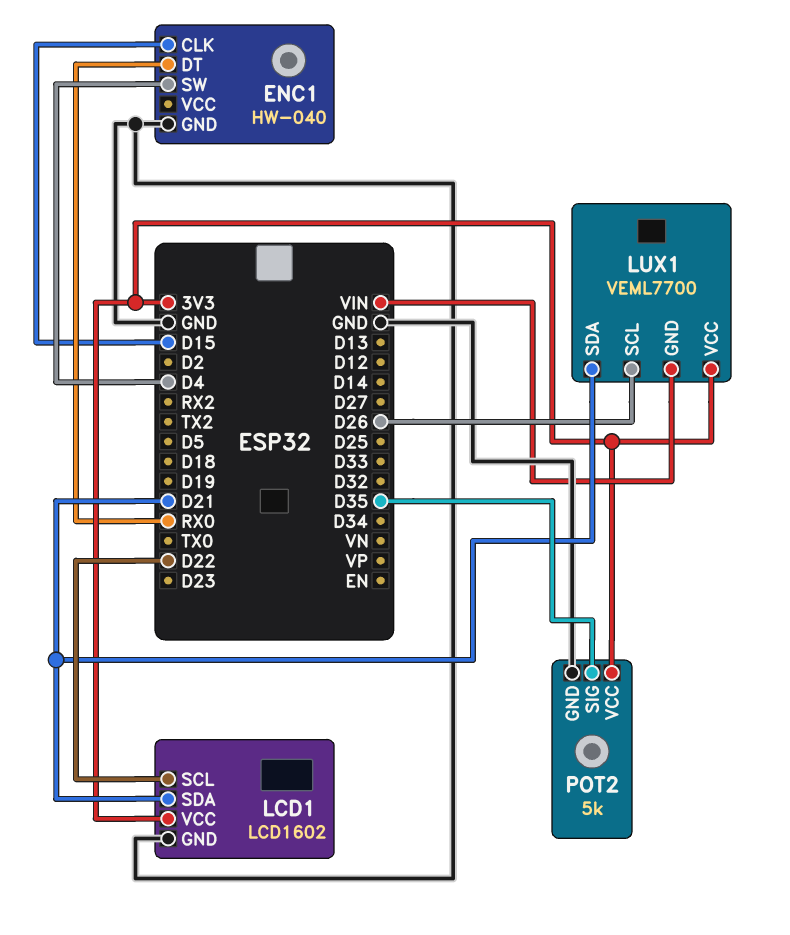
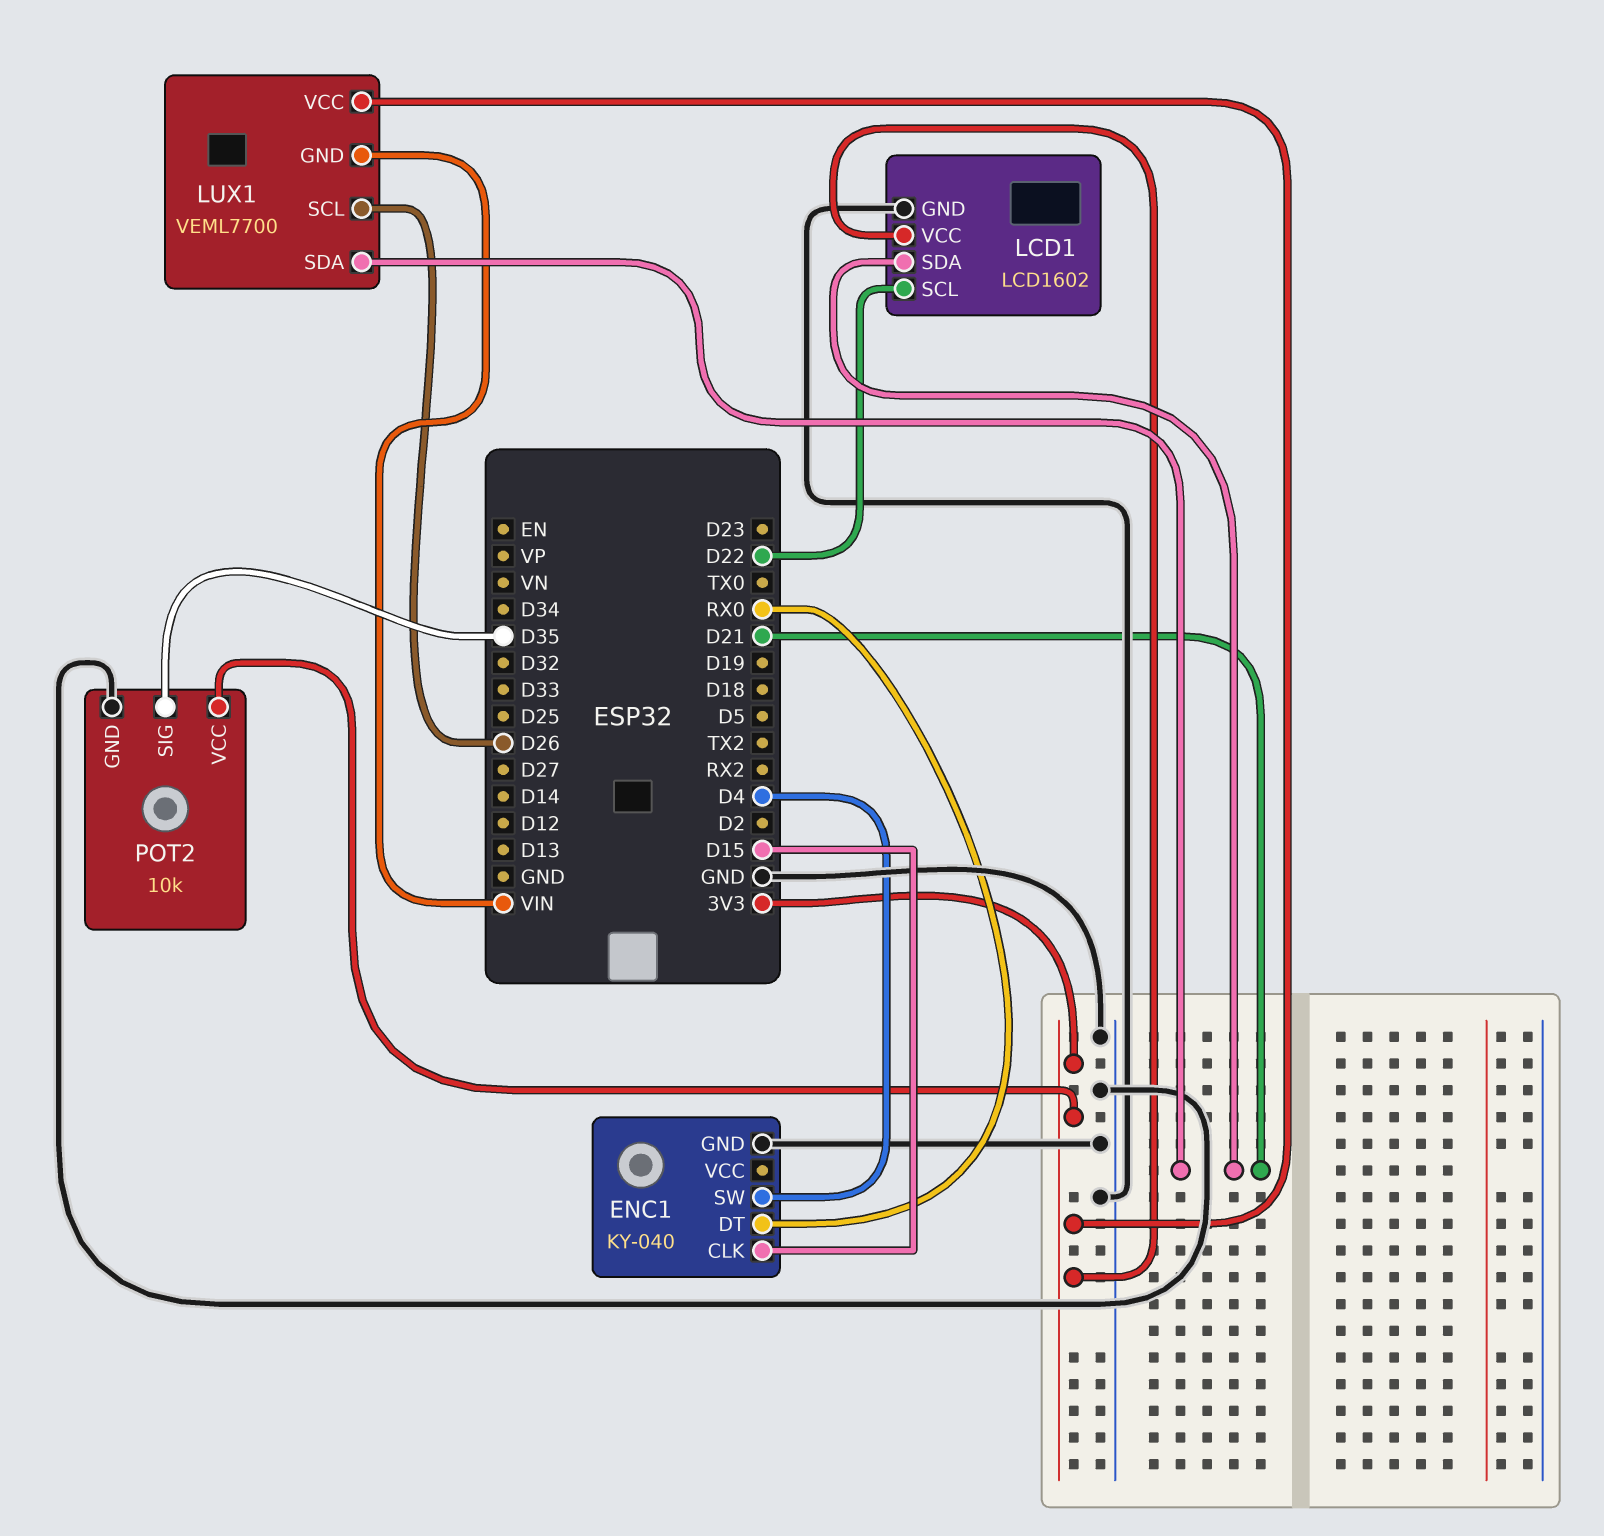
ENC1: HW-040 -> KY-040
POT2: 5k -> 10k

